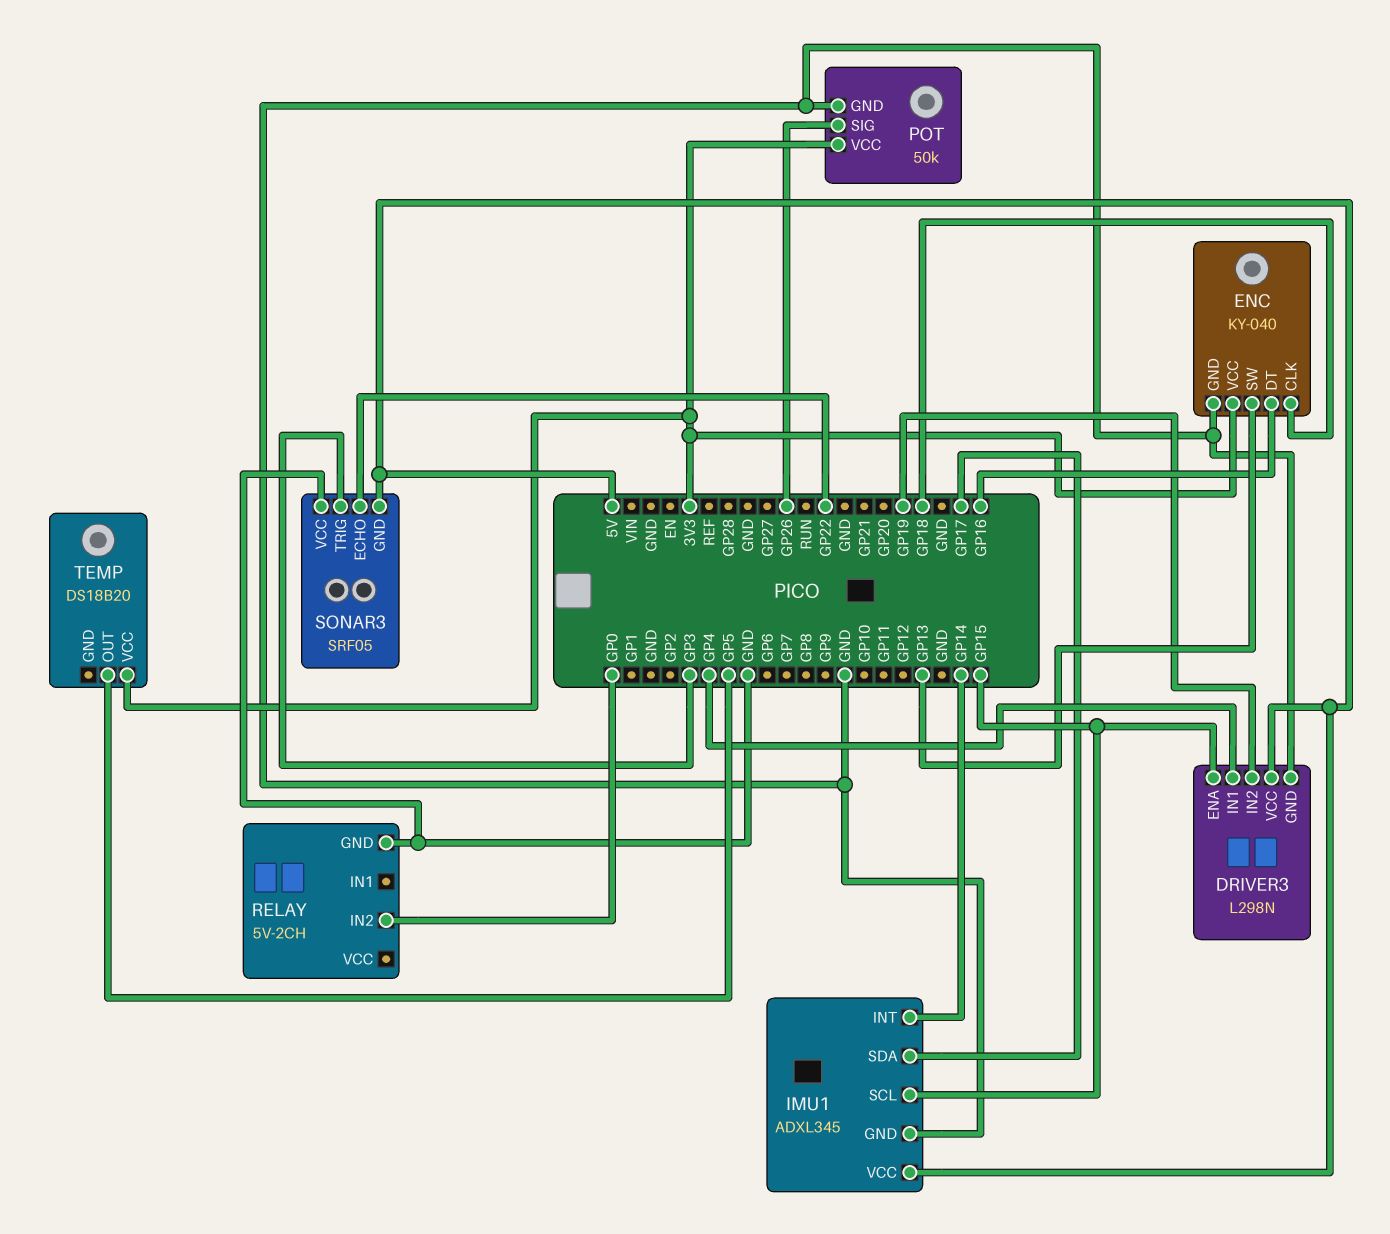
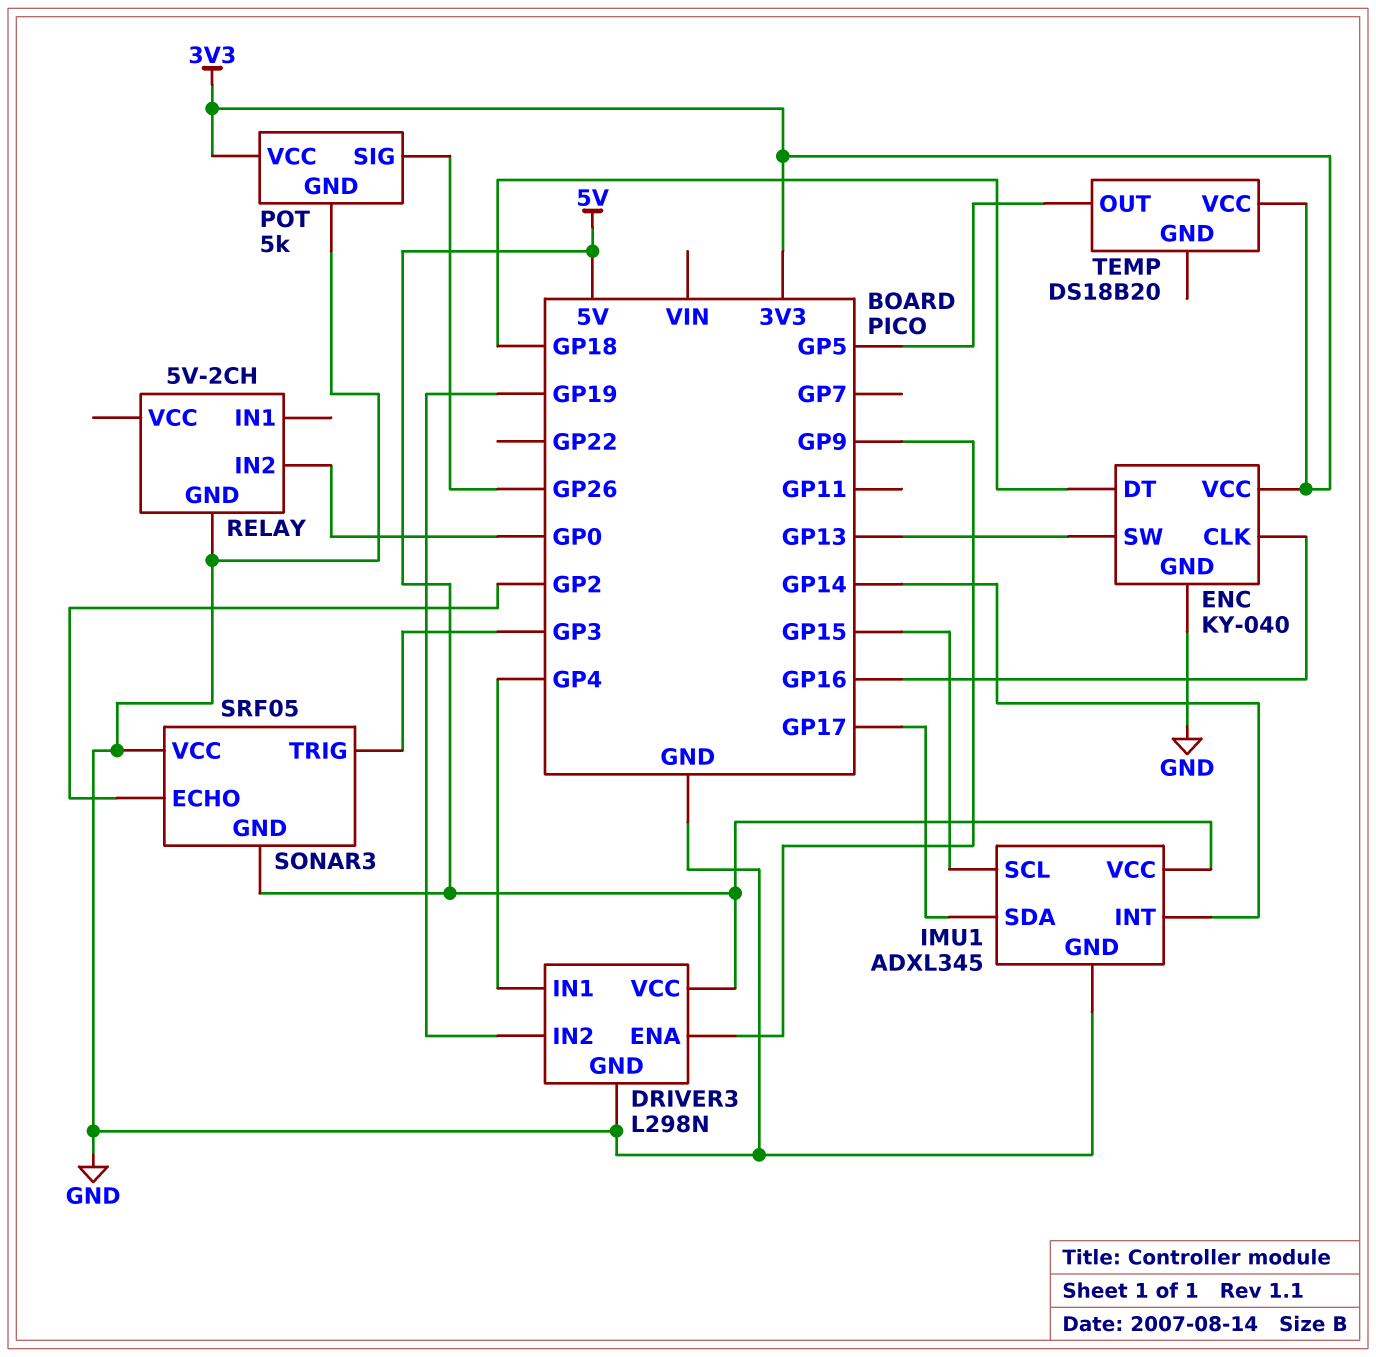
DRIVER3 pin ENA: GP15 -> GP9
ENC pin CLK: GP18 -> GP16
ENC pin DT: GP16 -> GP18
POT: 50k -> 5k
SONAR3 pin ECHO: GP22 -> GP2

